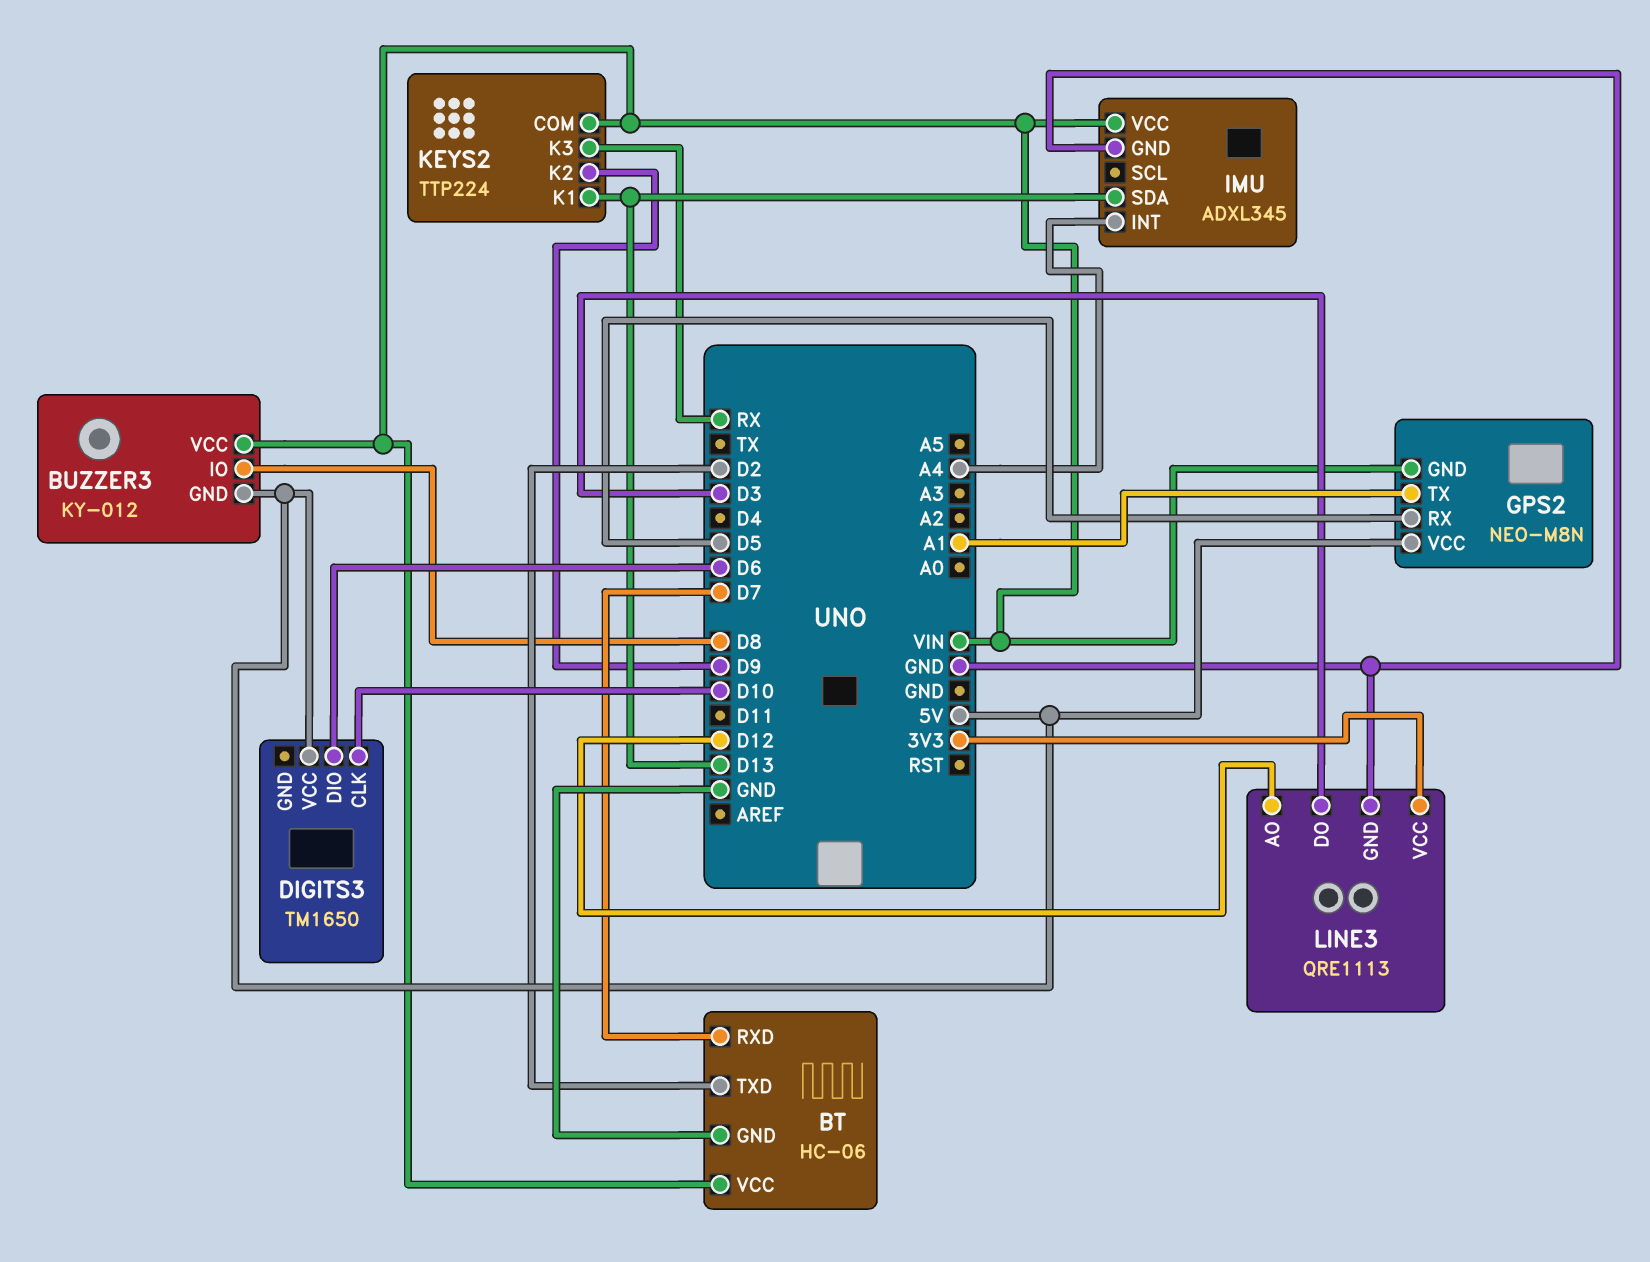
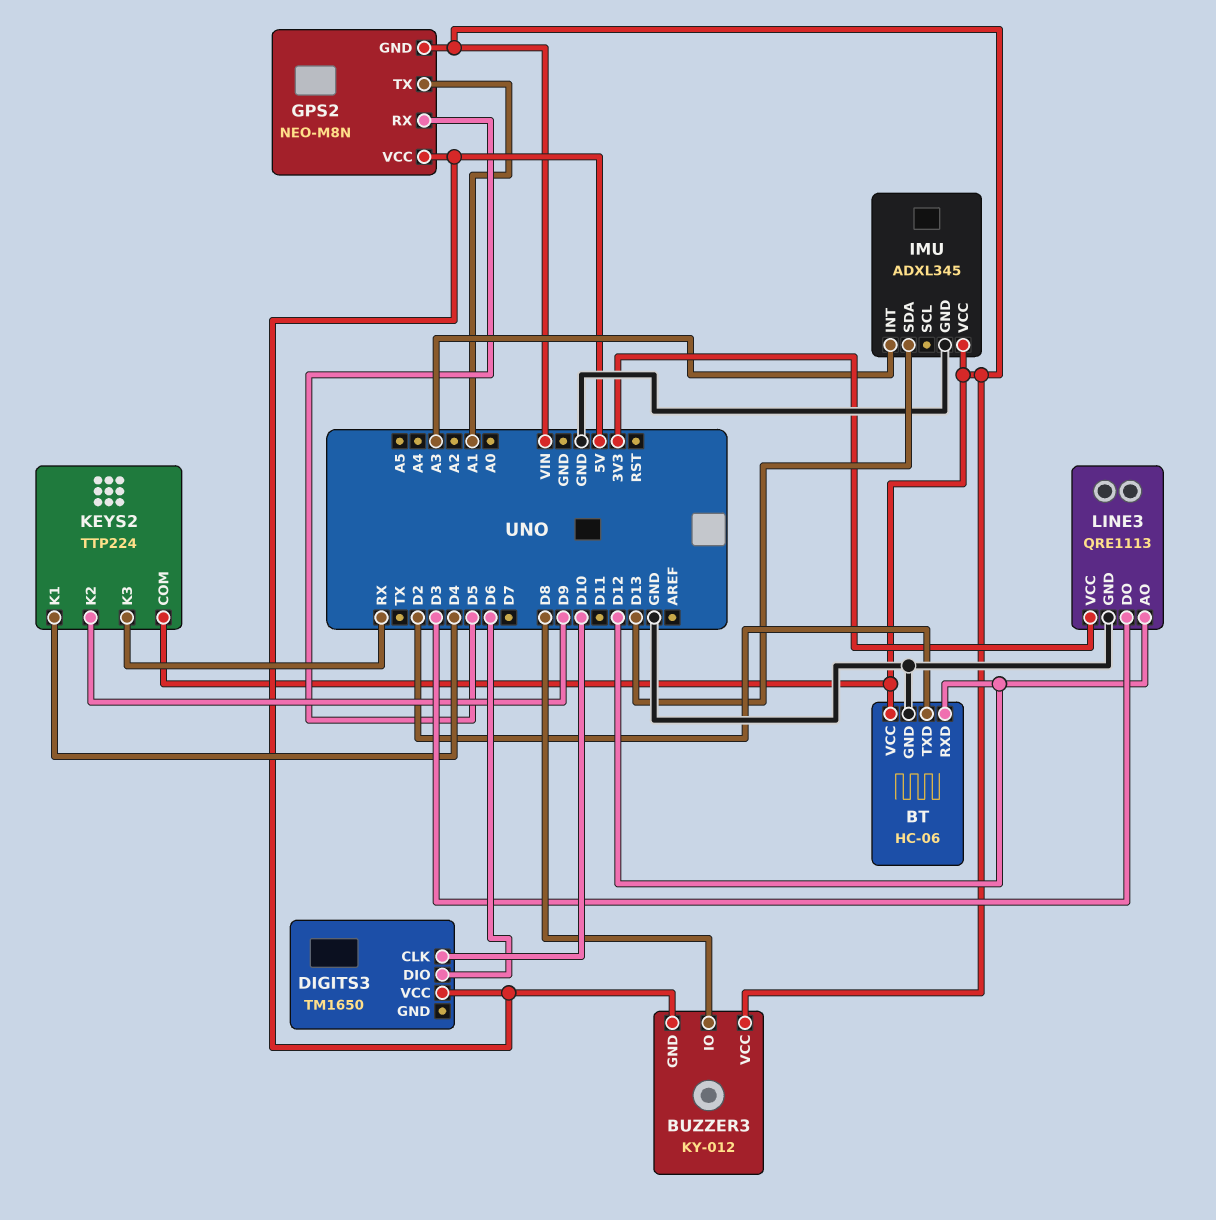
BT pin RXD: D7 -> D12
IMU pin INT: A4 -> A3
KEYS2 pin K1: D13 -> D4

